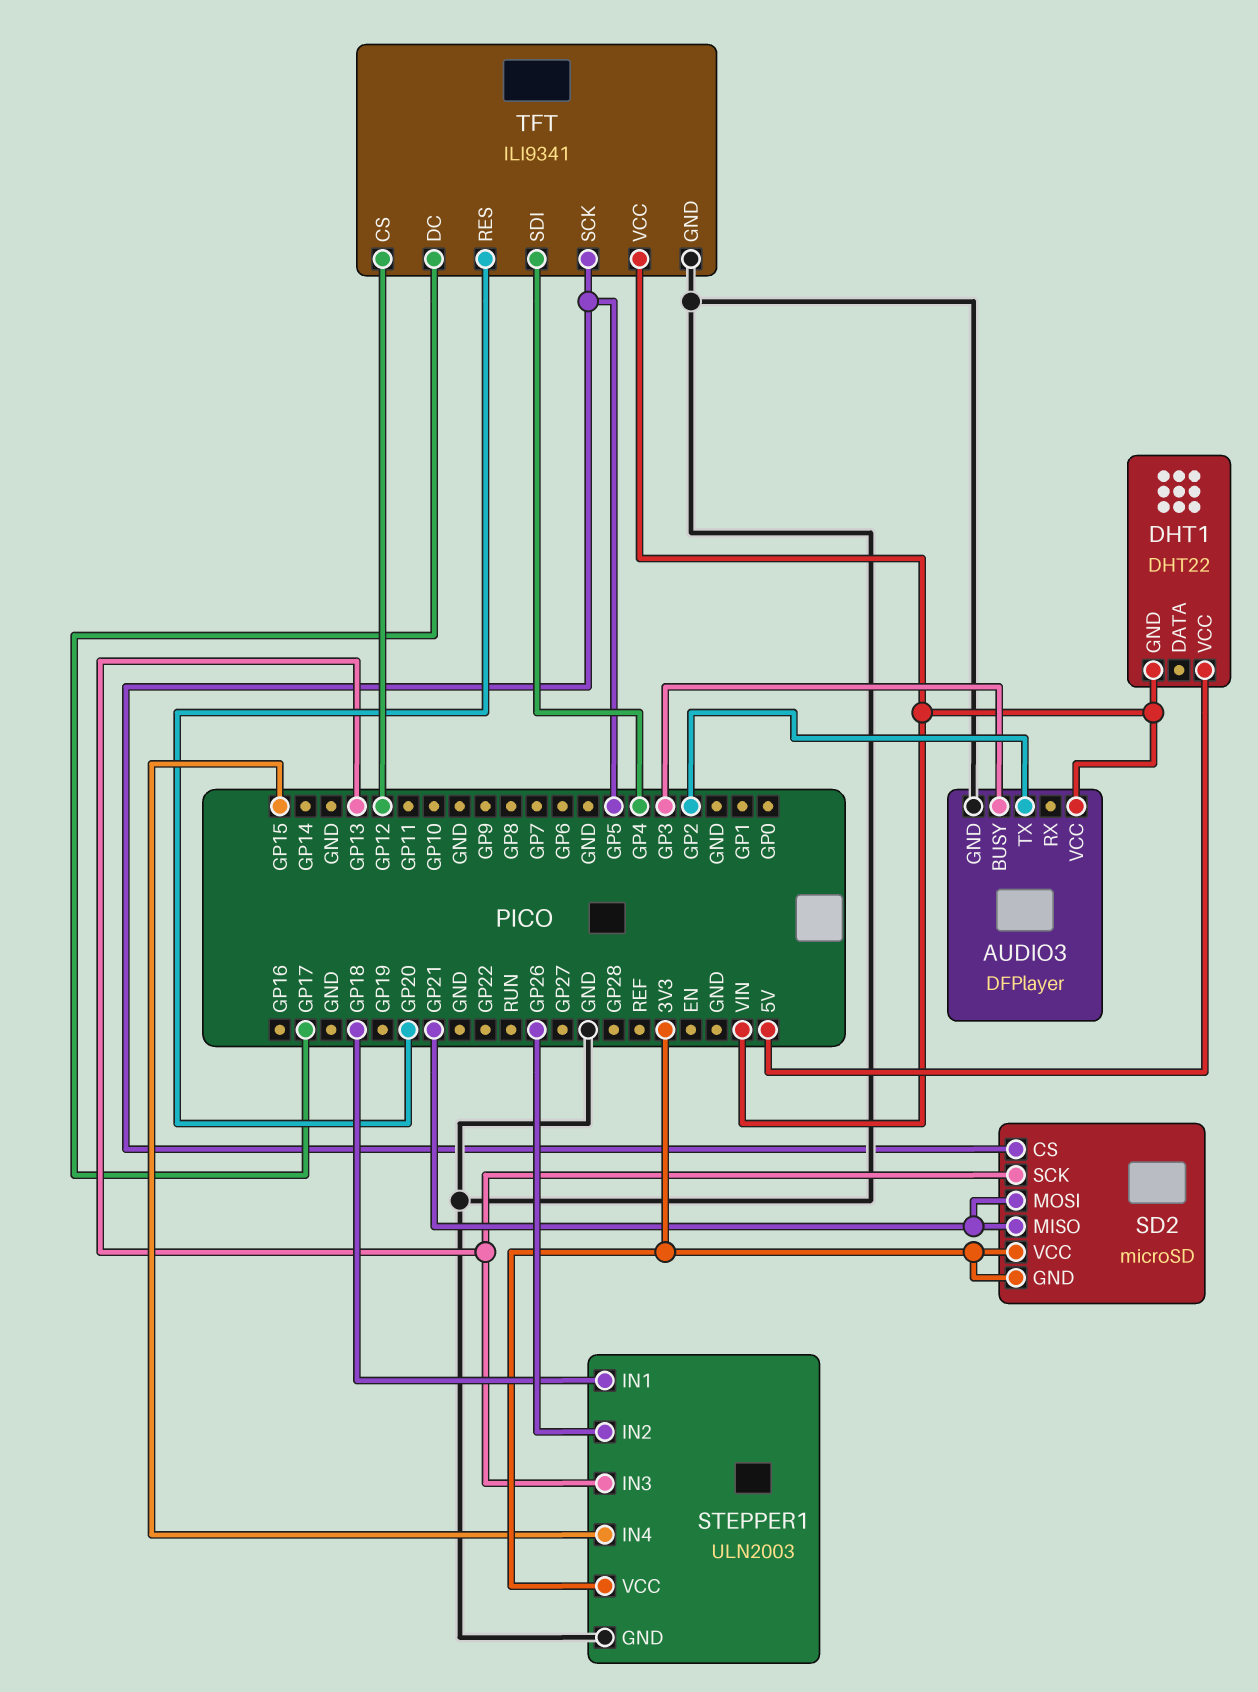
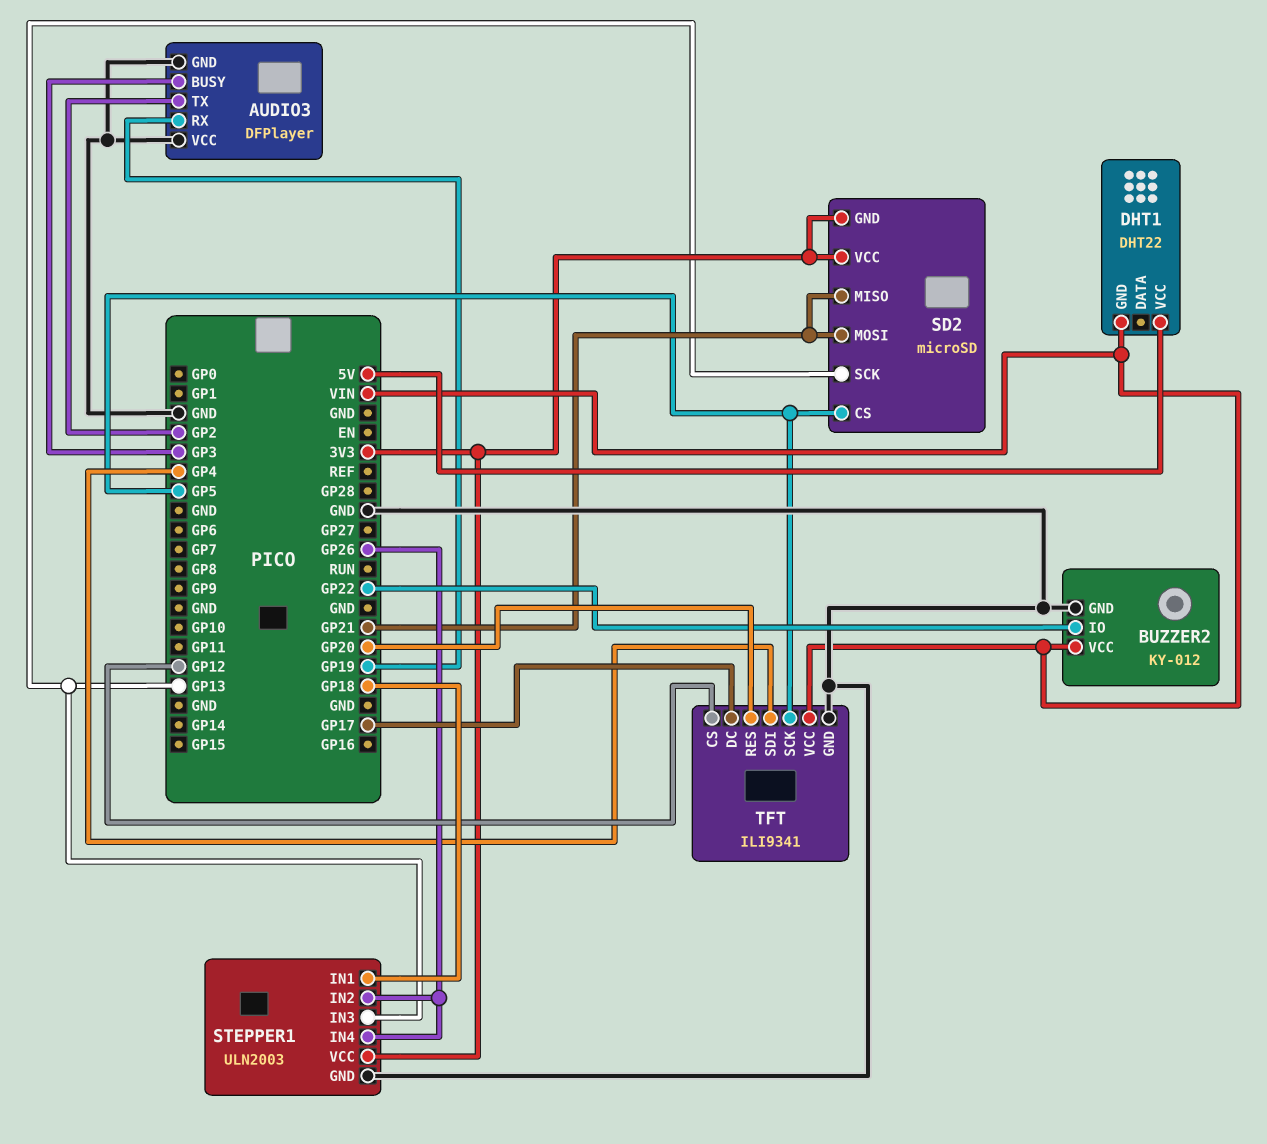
AUDIO3 pin RX: none -> GP19
AUDIO3 pin VCC: VIN -> GND
BUZZER2: none -> KY-012
BUZZER2 pin GND: none -> GND
BUZZER2 pin IO: none -> GP22
BUZZER2 pin VCC: none -> VIN
STEPPER1 pin IN4: GP15 -> GP26

